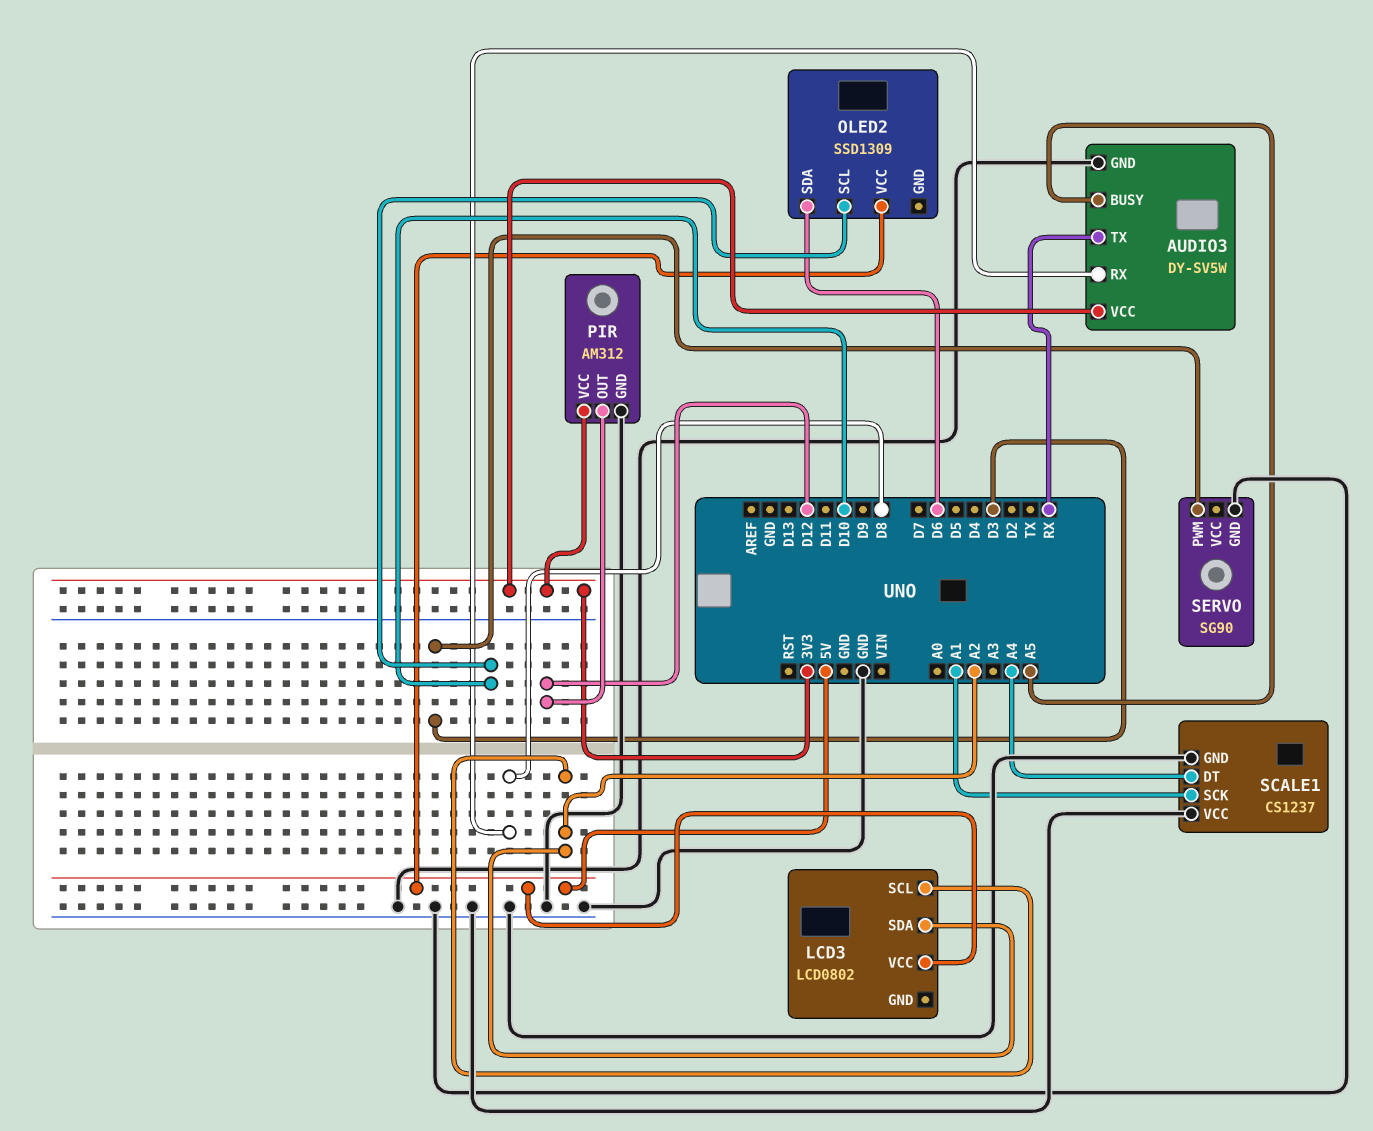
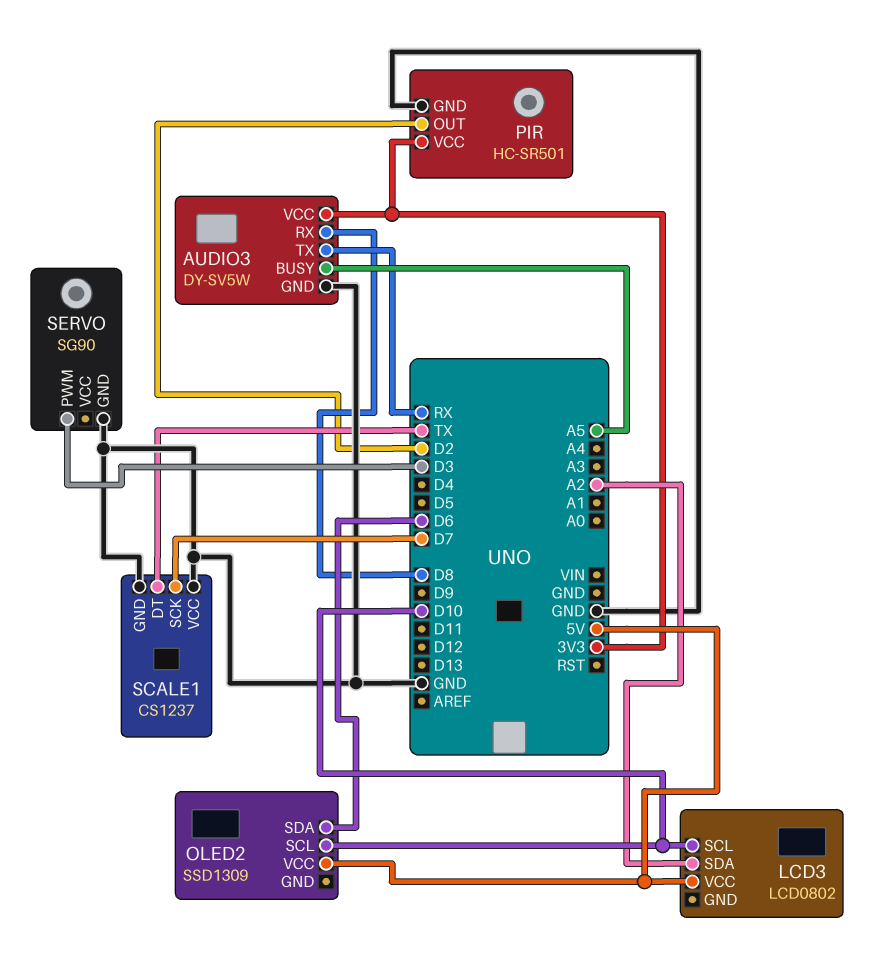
LCD3 pin SCL: A2 -> D10
PIR: AM312 -> HC-SR501
PIR pin OUT: D12 -> D2
SCALE1 pin DT: A4 -> TX
SCALE1 pin SCK: A1 -> D7

